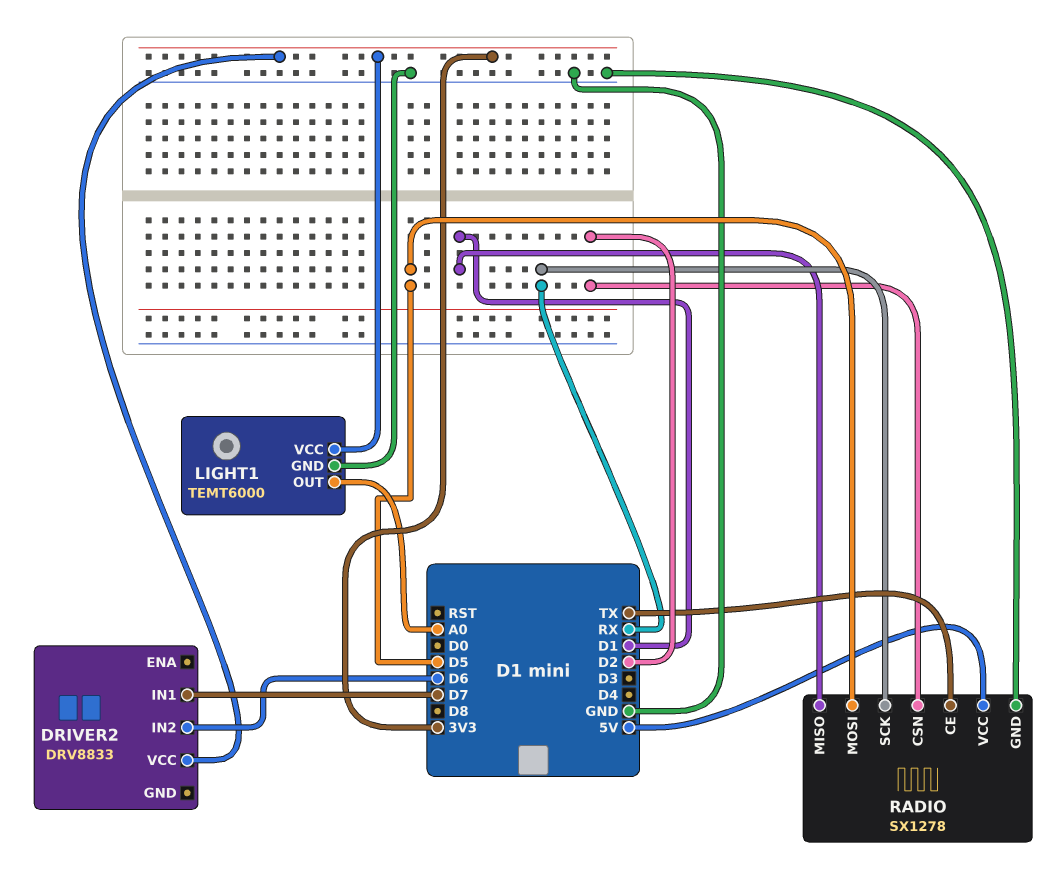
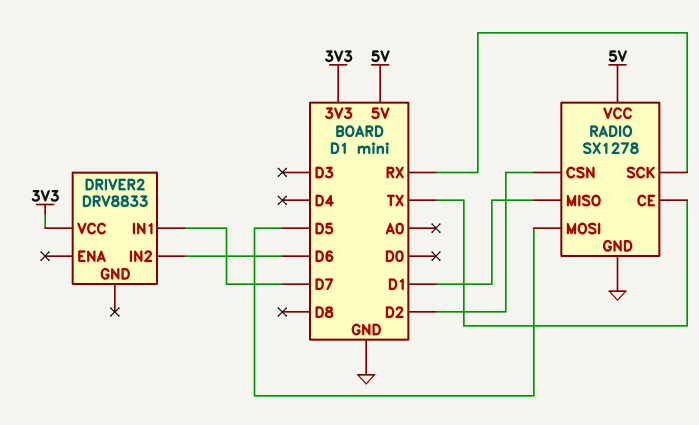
LIGHT1: TEMT6000 -> none
LIGHT1 pin GND: GND -> none
LIGHT1 pin OUT: A0 -> none
LIGHT1 pin VCC: 3V3 -> none

